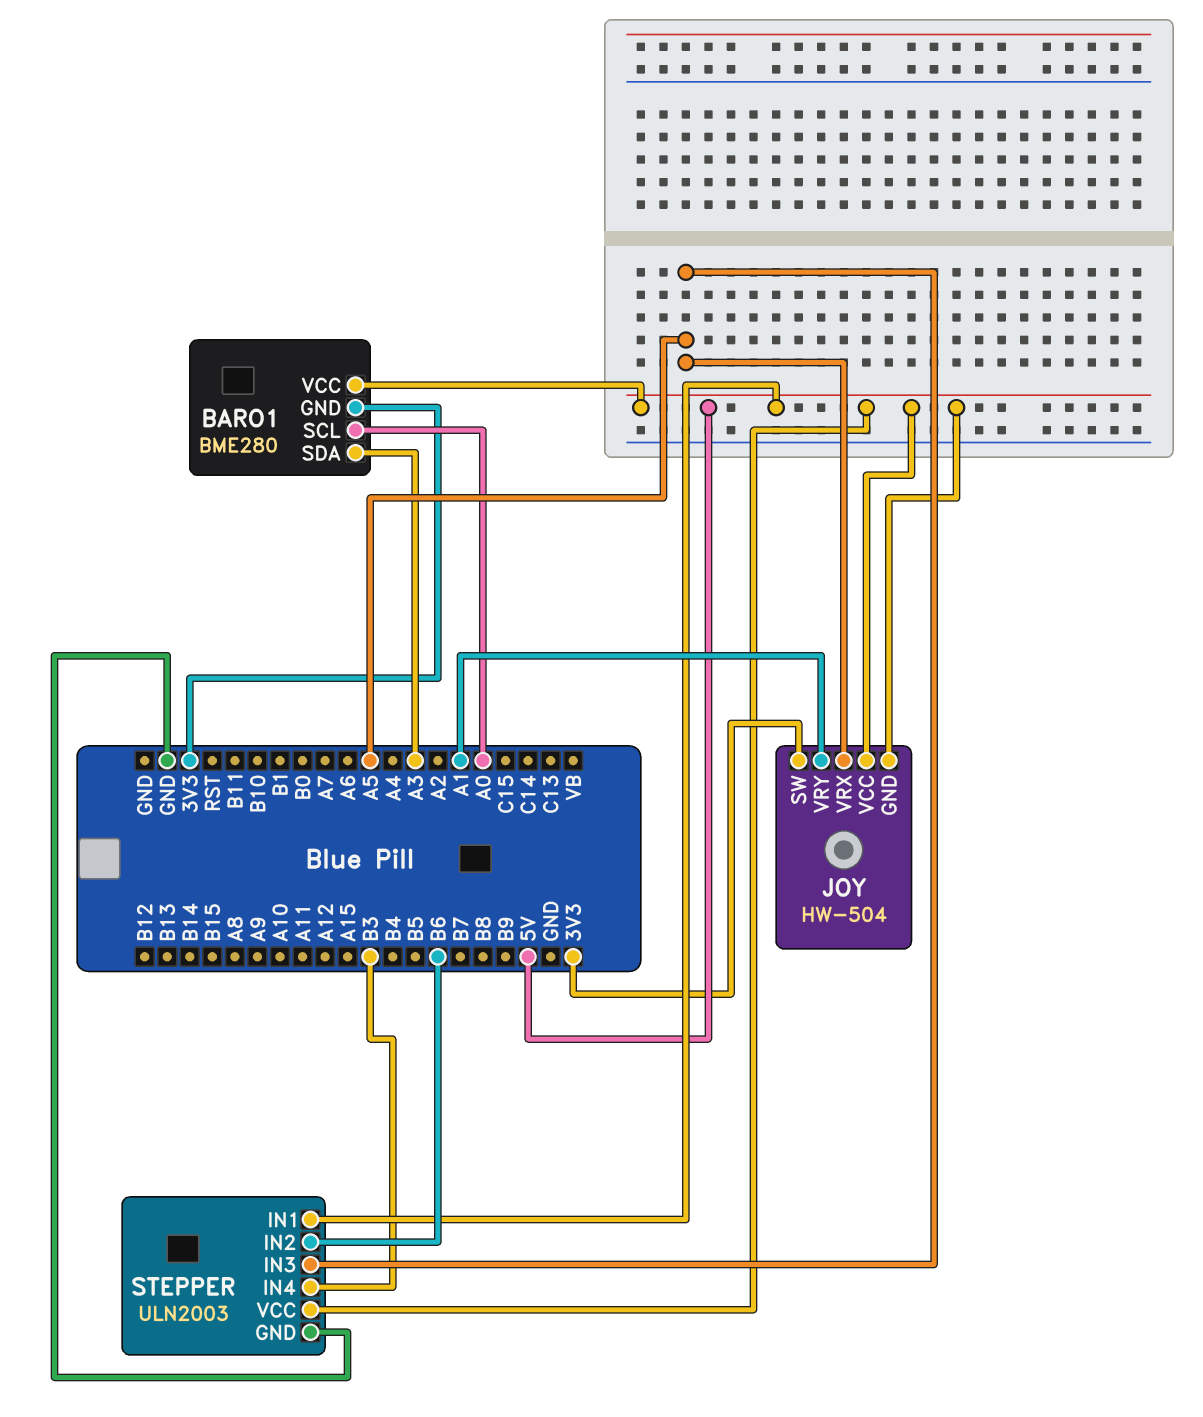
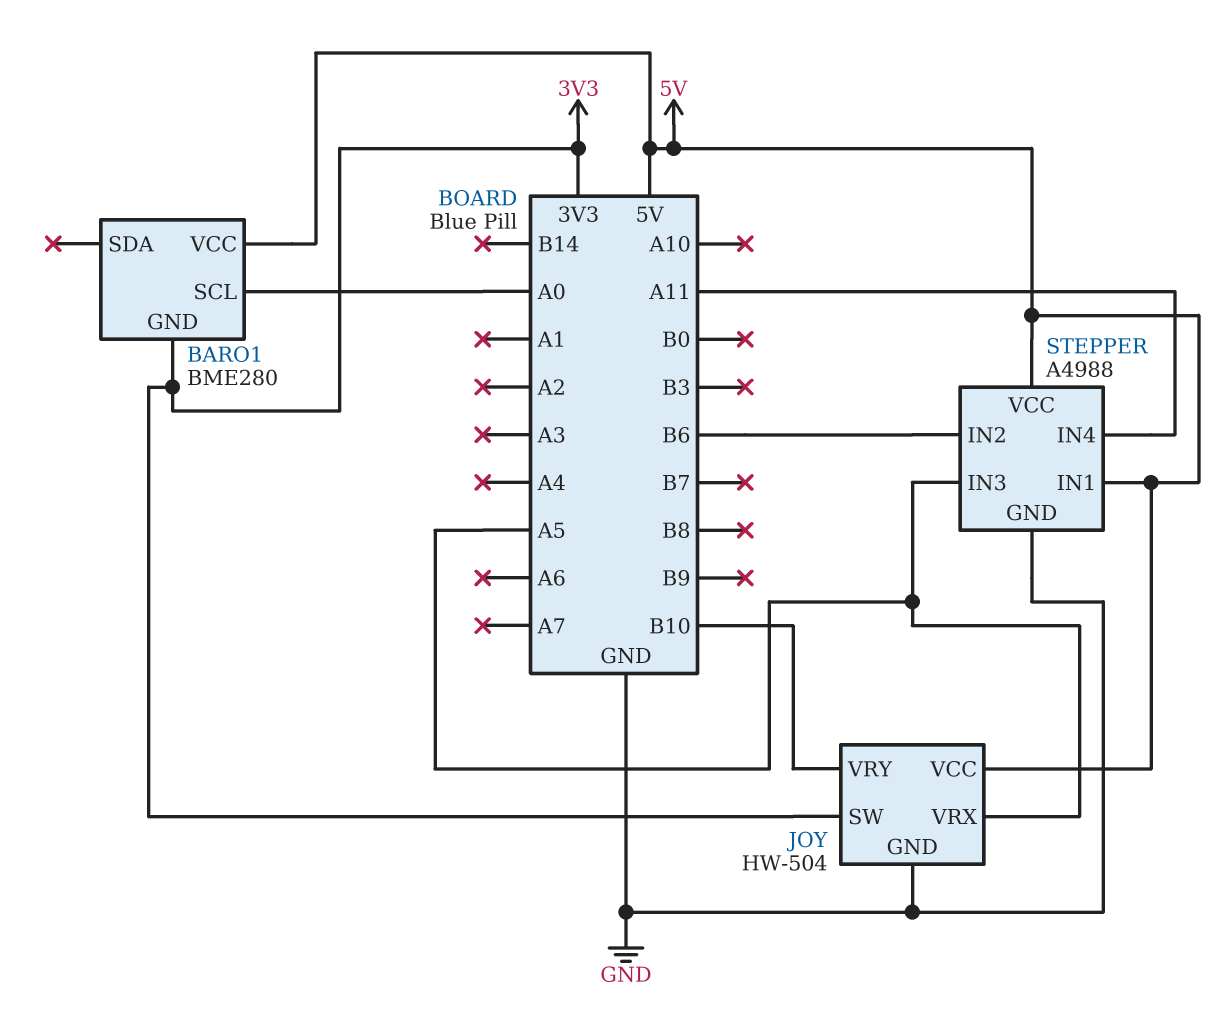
BARO1 pin SDA: A3 -> none
JOY pin GND: 5V -> GND
JOY pin VRY: A1 -> B10
STEPPER: ULN2003 -> A4988
STEPPER pin IN4: B3 -> A11

